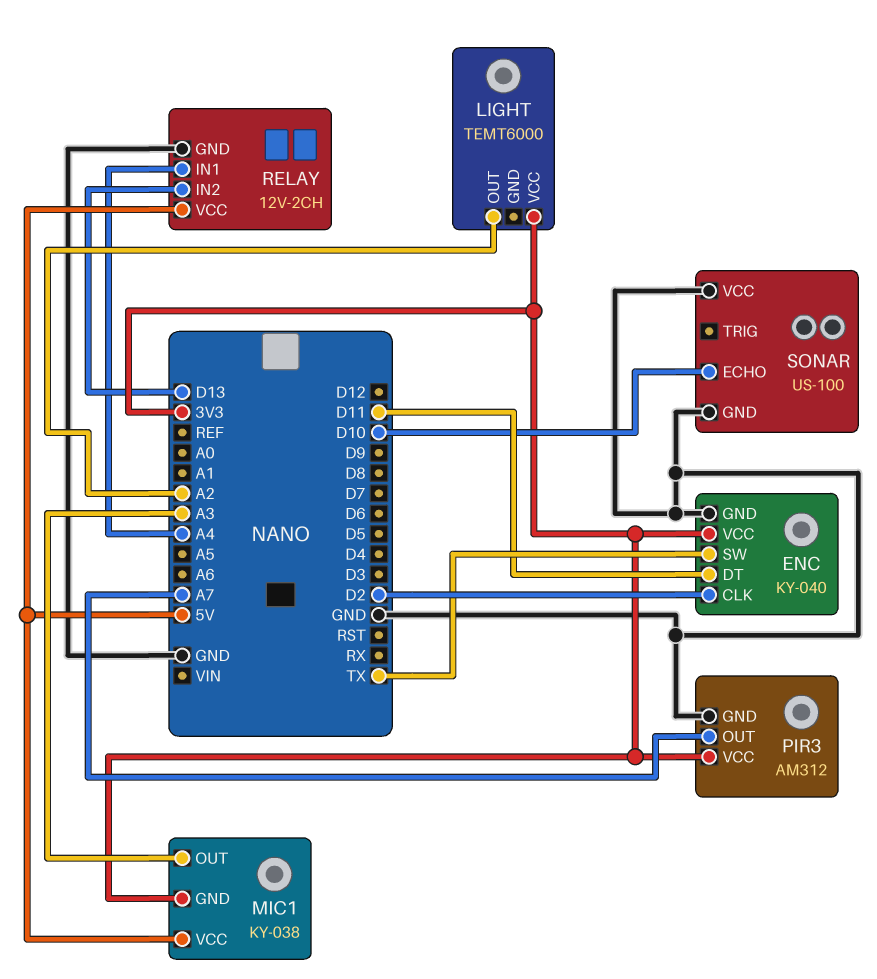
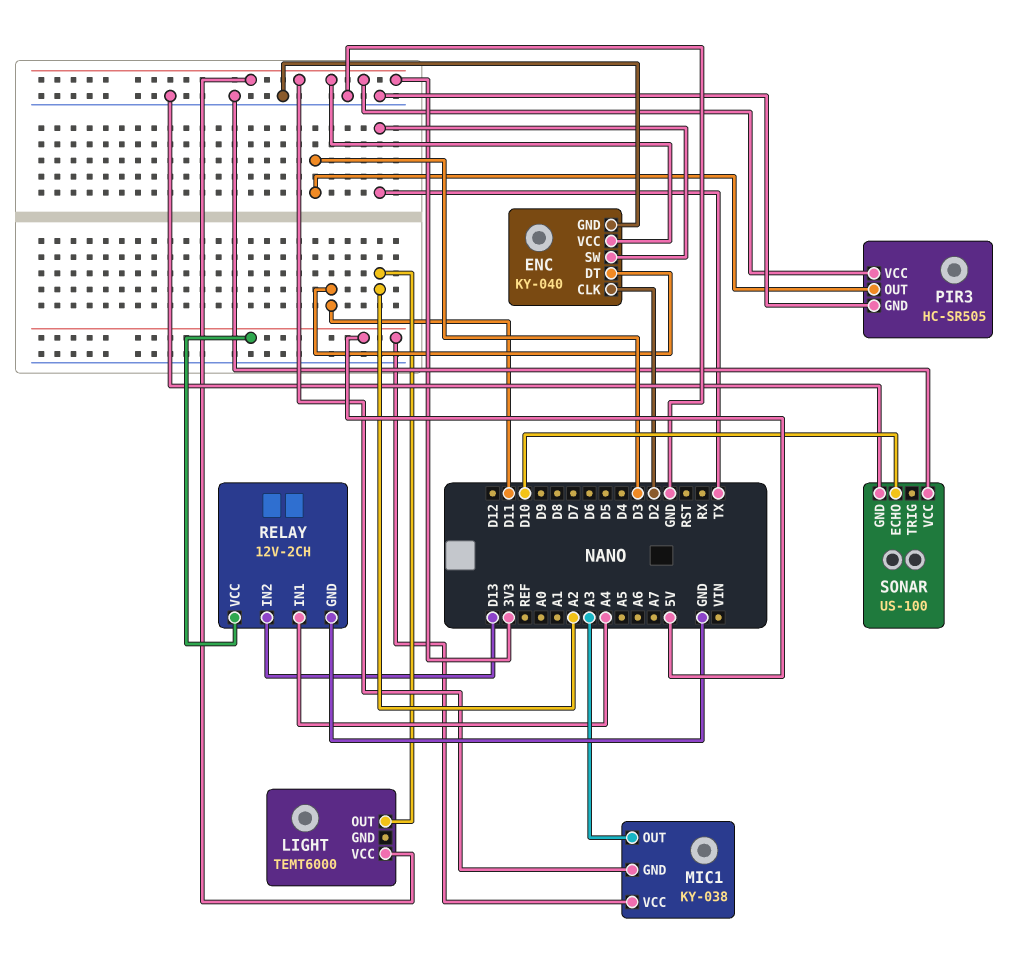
PIR3: AM312 -> HC-SR505
PIR3 pin OUT: A7 -> D3

